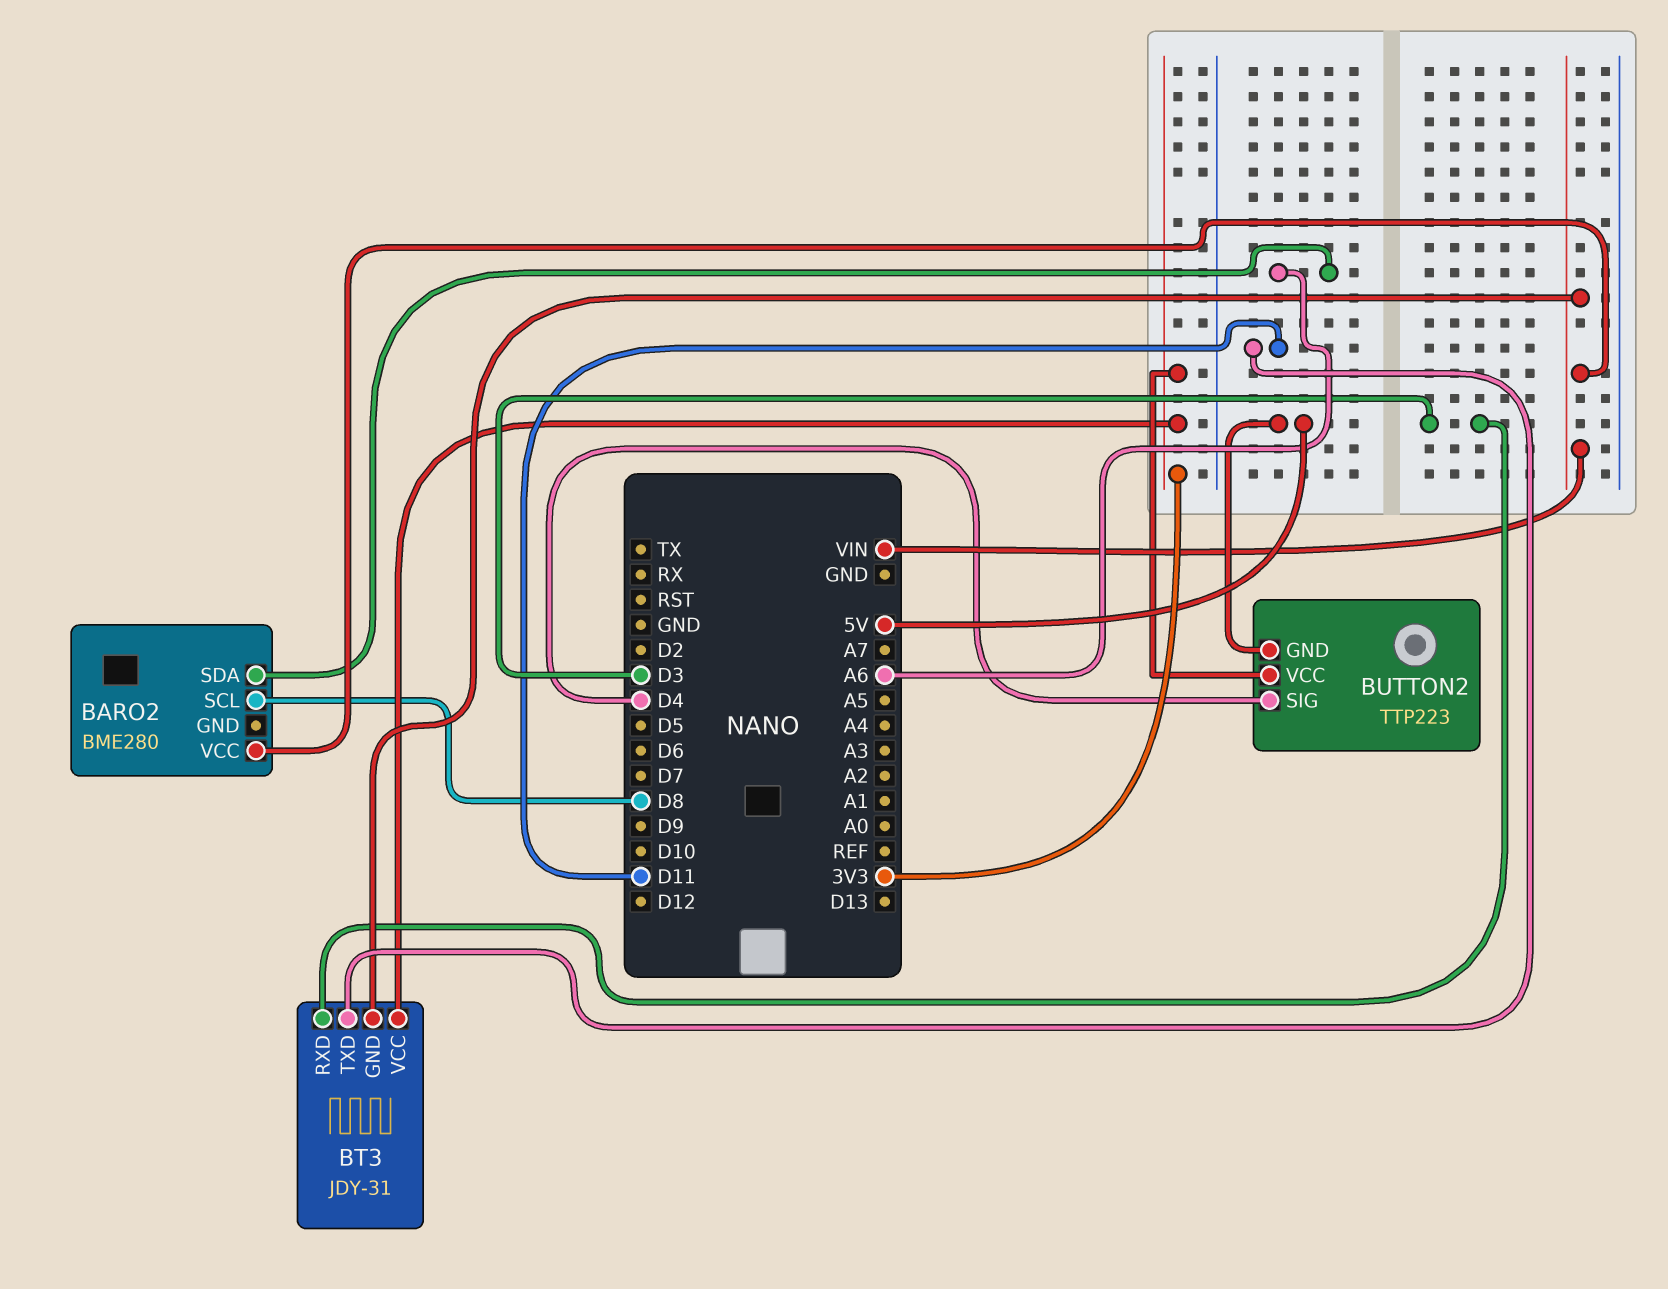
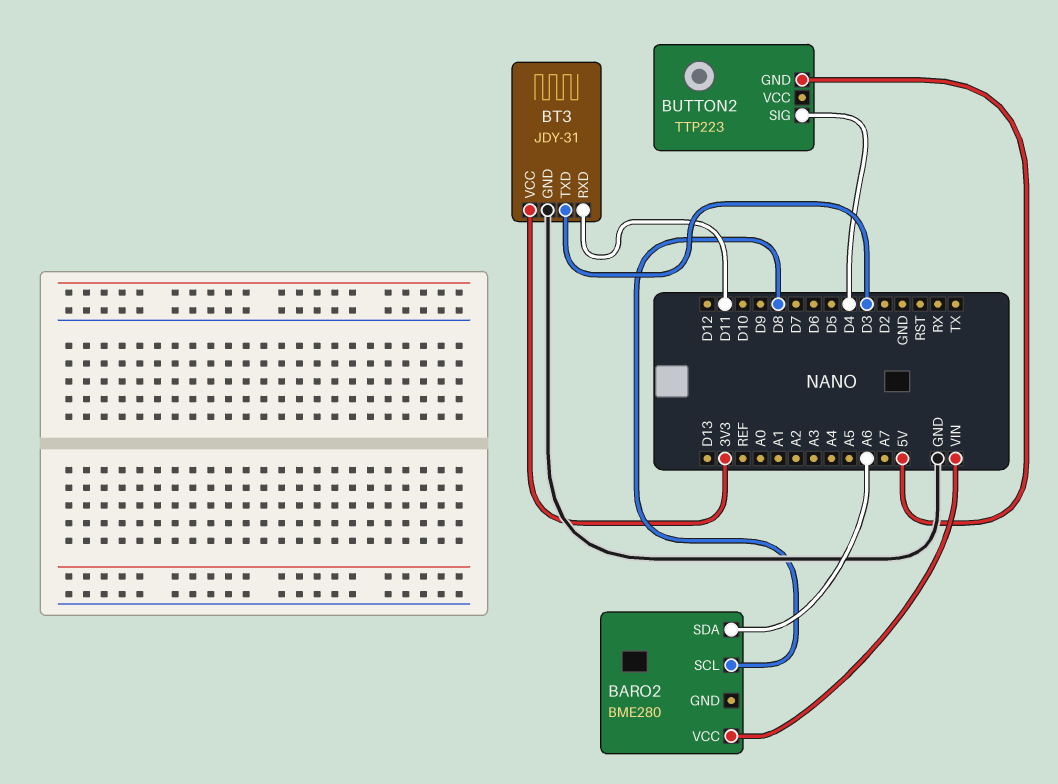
BT3 pin GND: VIN -> GND
BT3 pin RXD: D3 -> D11
BT3 pin TXD: D11 -> D3
BUTTON2 pin VCC: 3V3 -> none

